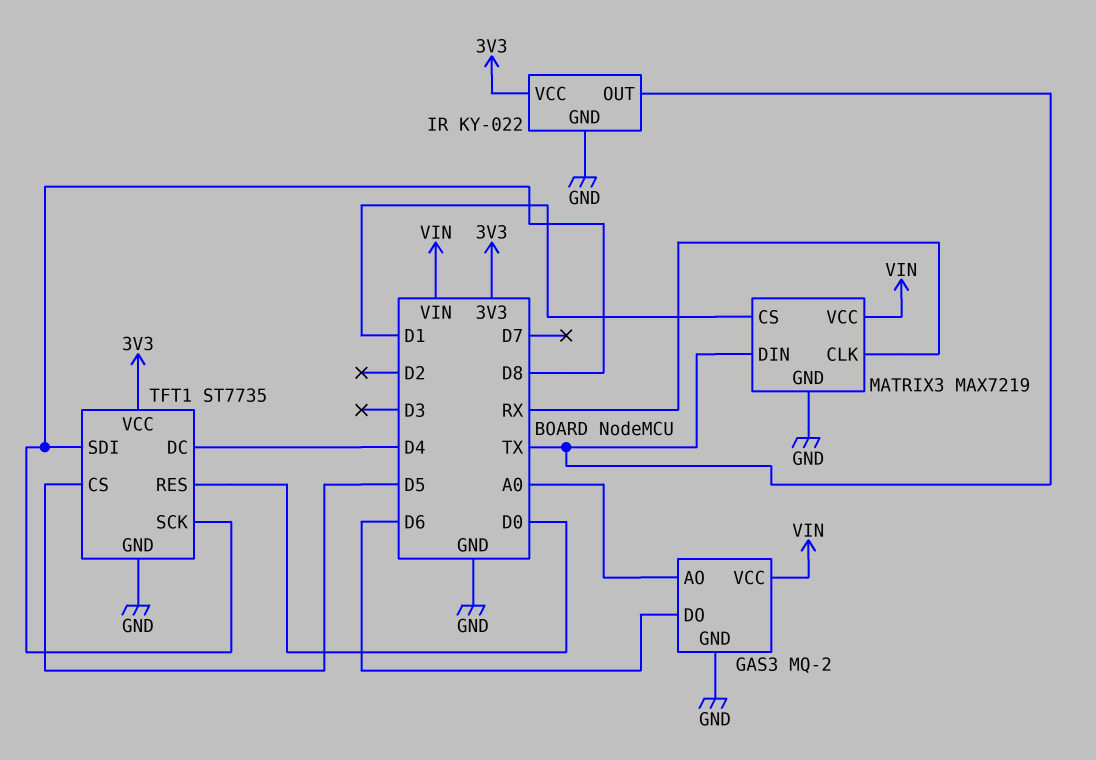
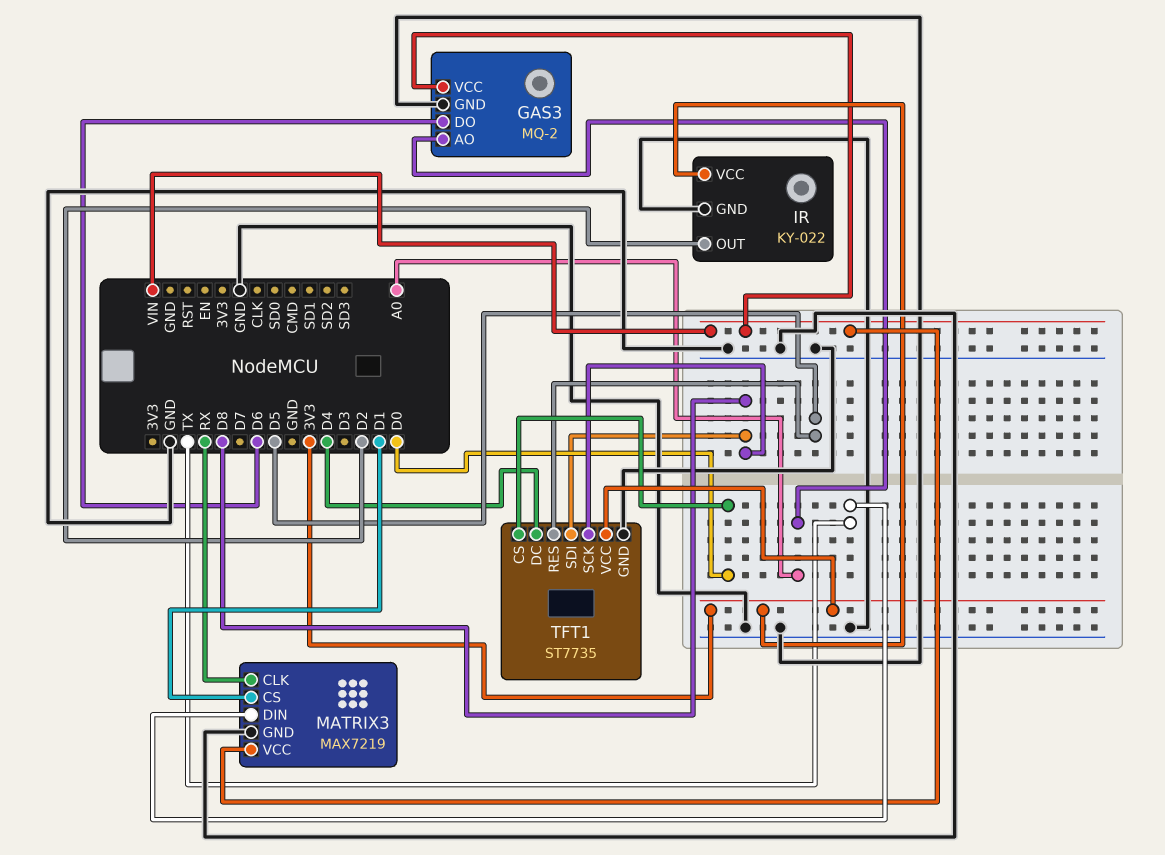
IR pin OUT: TX -> D2
TFT1 pin CS: D5 -> D0
TFT1 pin RES: D0 -> D5

